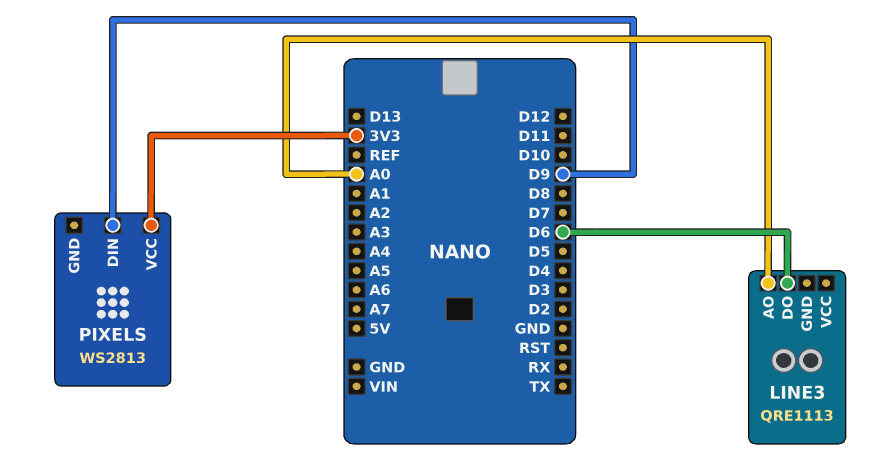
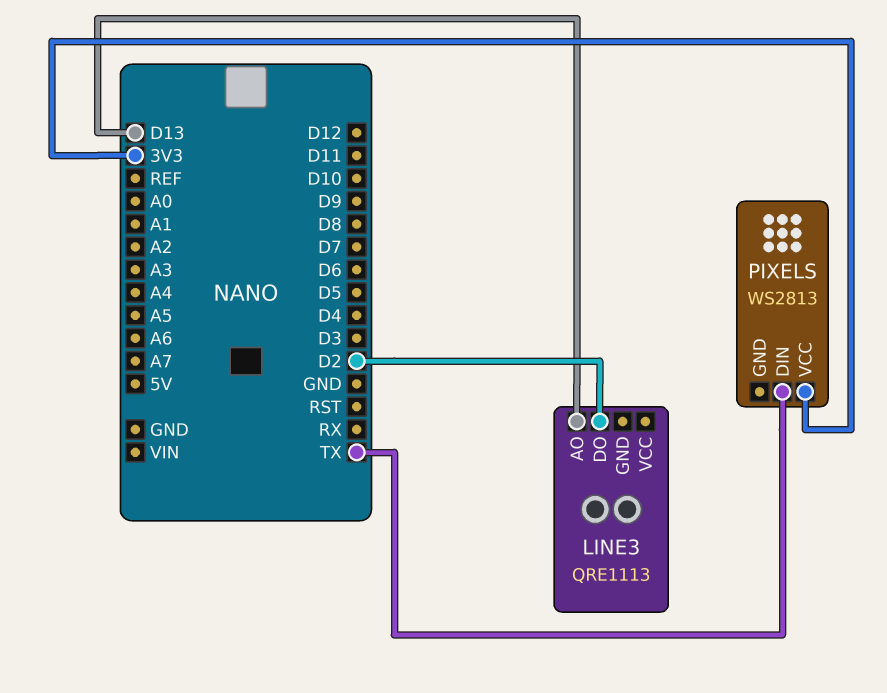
LINE3 pin AO: A0 -> D13
LINE3 pin DO: D6 -> D2
PIXELS pin DIN: D9 -> TX

